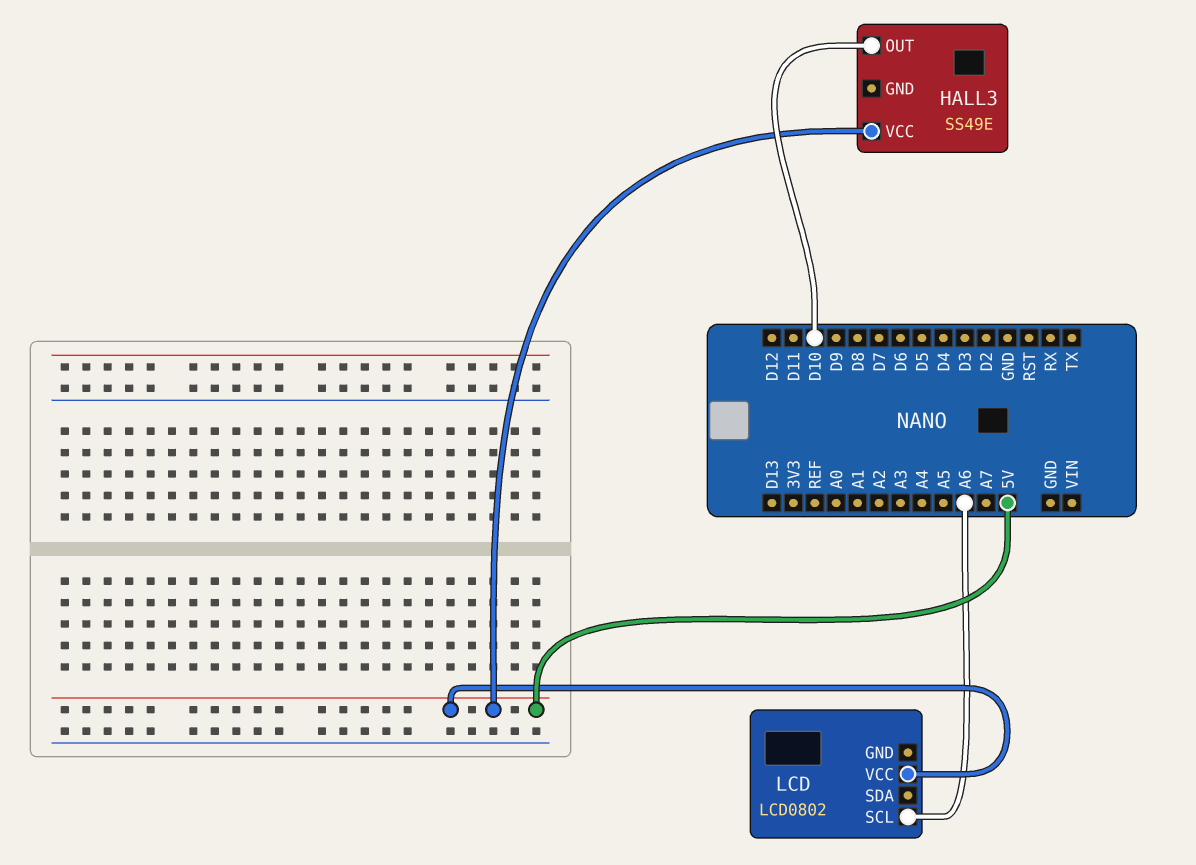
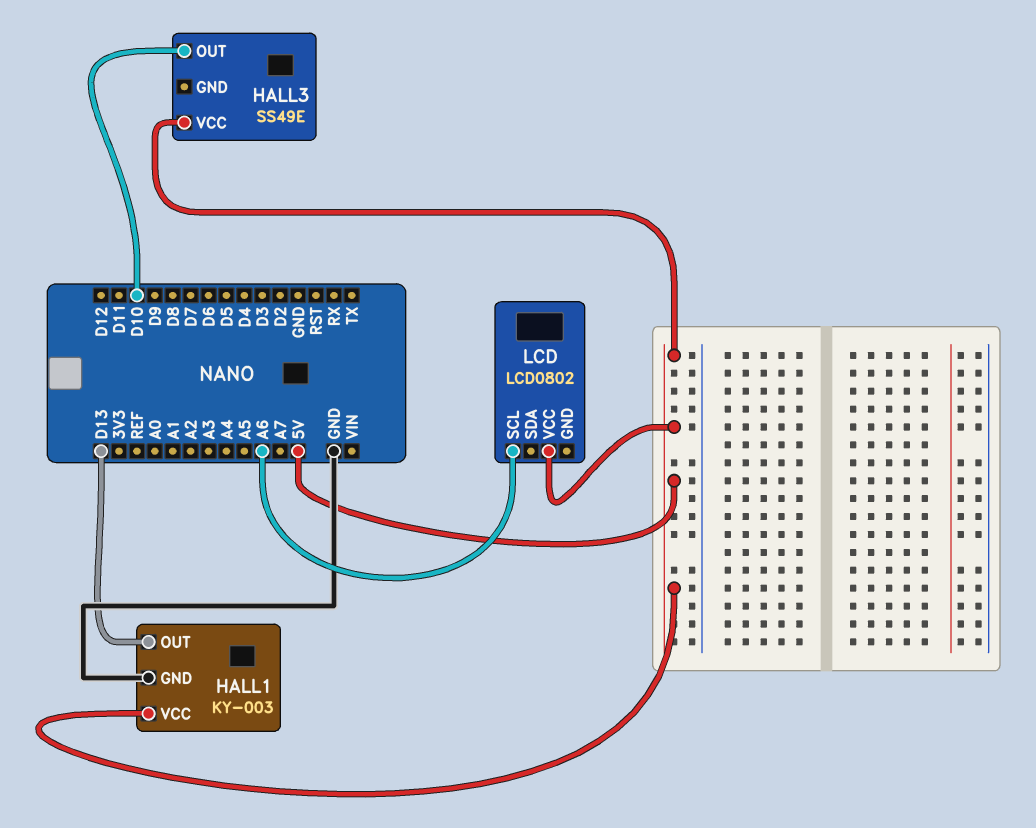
HALL1: none -> KY-003
HALL1 pin GND: none -> GND
HALL1 pin OUT: none -> D13
HALL1 pin VCC: none -> 5V

